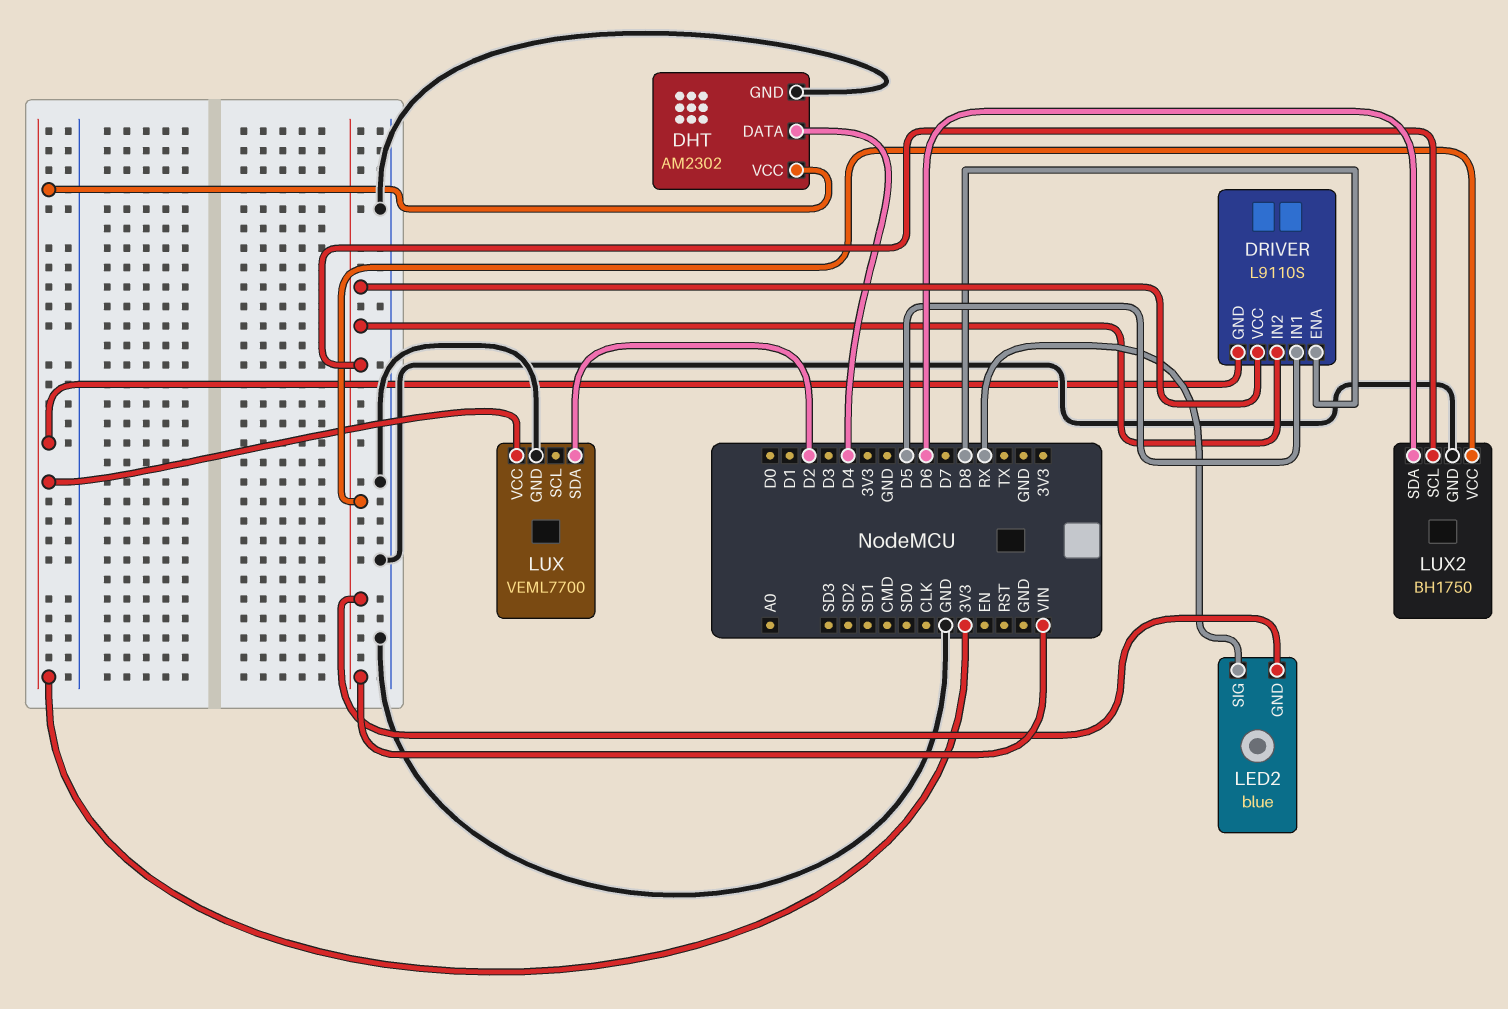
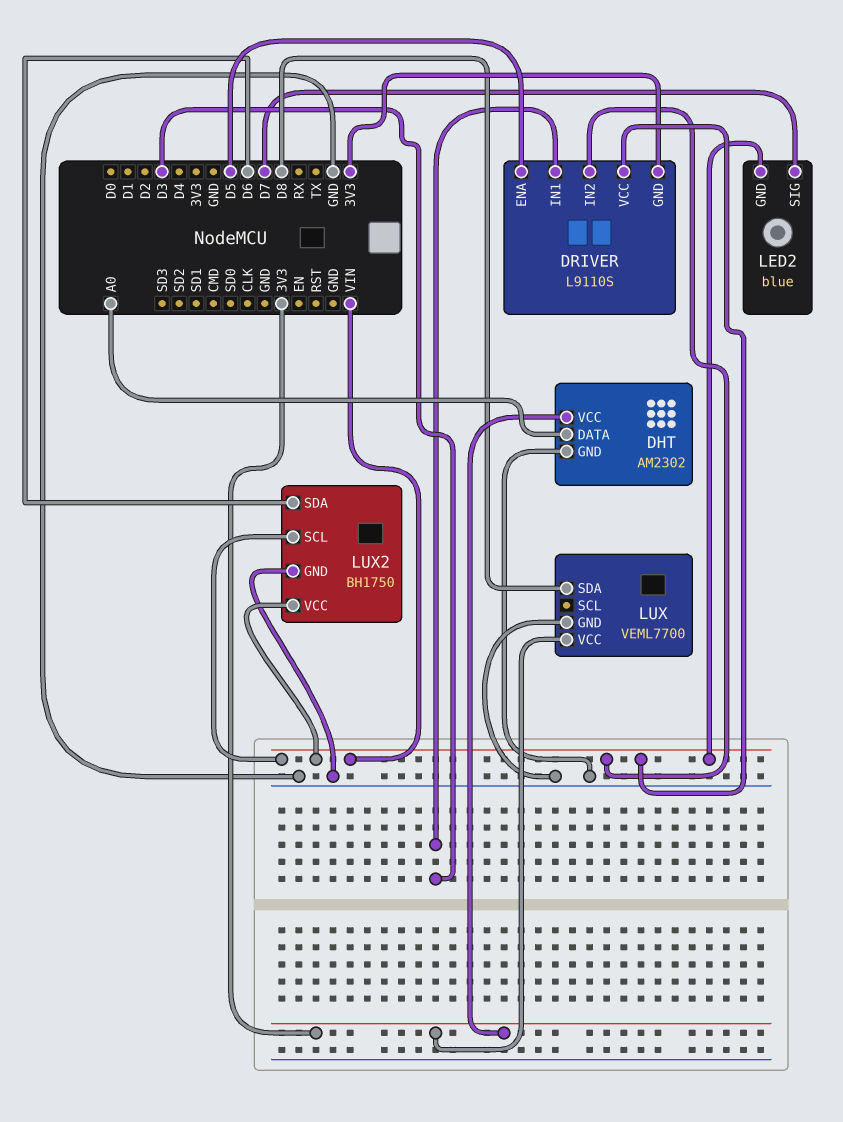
DHT pin DATA: D4 -> A0
DRIVER pin ENA: D8 -> D5
DRIVER pin IN1: D5 -> D3
LED2 pin SIG: RX -> D7
LUX pin SDA: D2 -> D8

